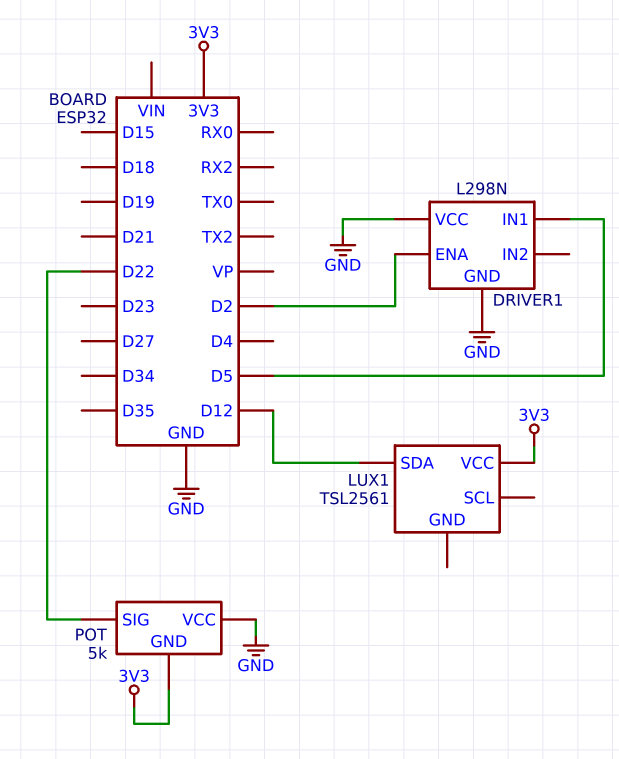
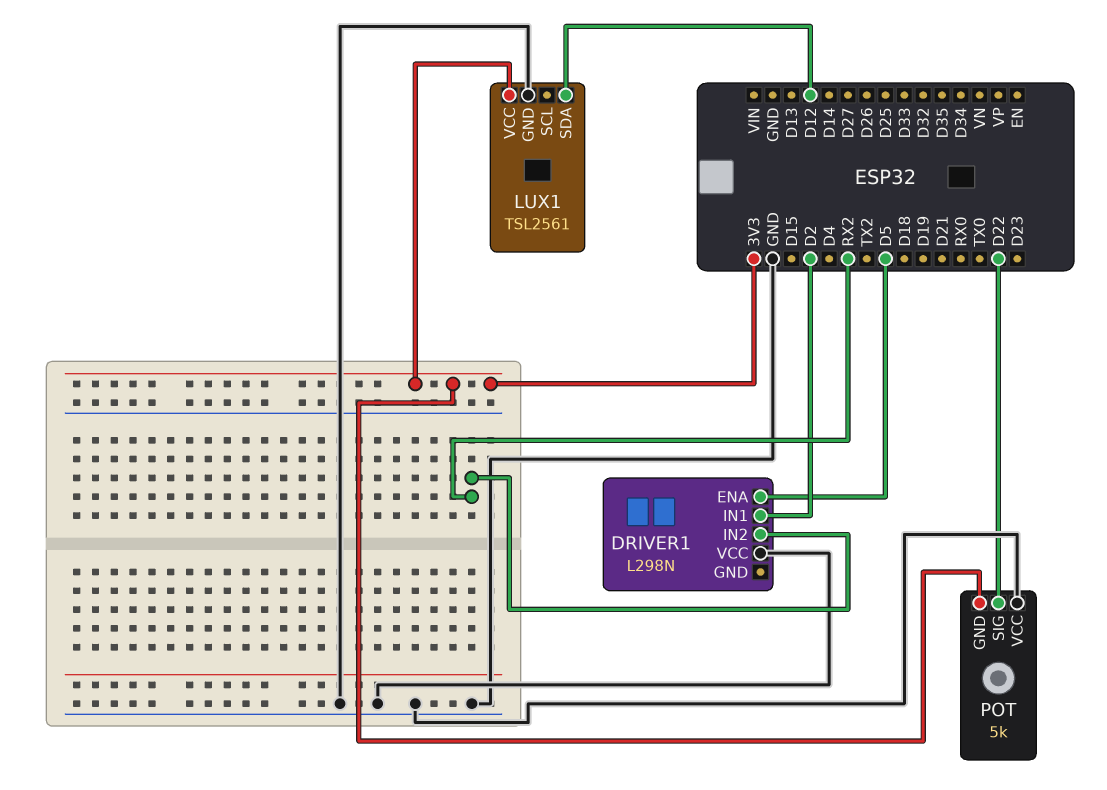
DRIVER1 pin ENA: D2 -> D5
DRIVER1 pin GND: GND -> none
DRIVER1 pin IN1: D5 -> D2
DRIVER1 pin IN2: none -> RX2
LUX1 pin GND: none -> GND

